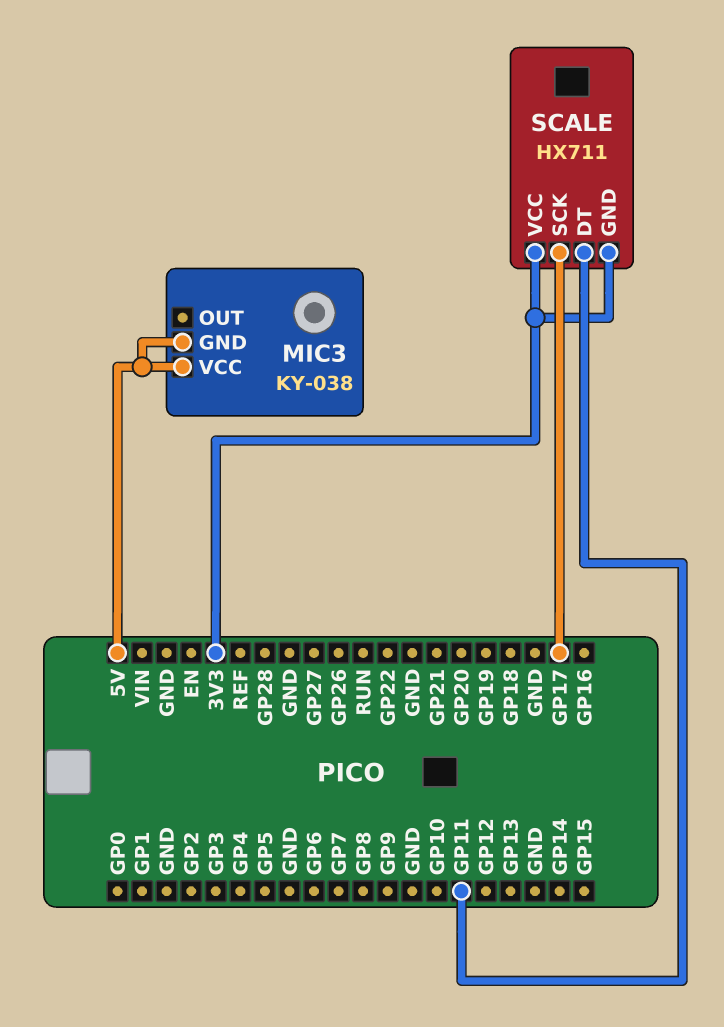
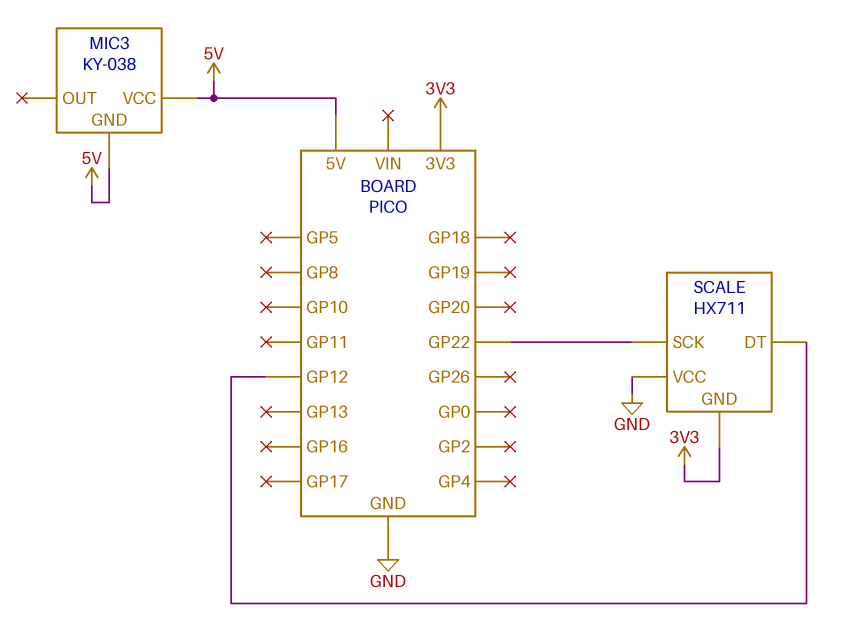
SCALE pin DT: GP11 -> GP12
SCALE pin SCK: GP17 -> GP22
SCALE pin VCC: 3V3 -> GND

